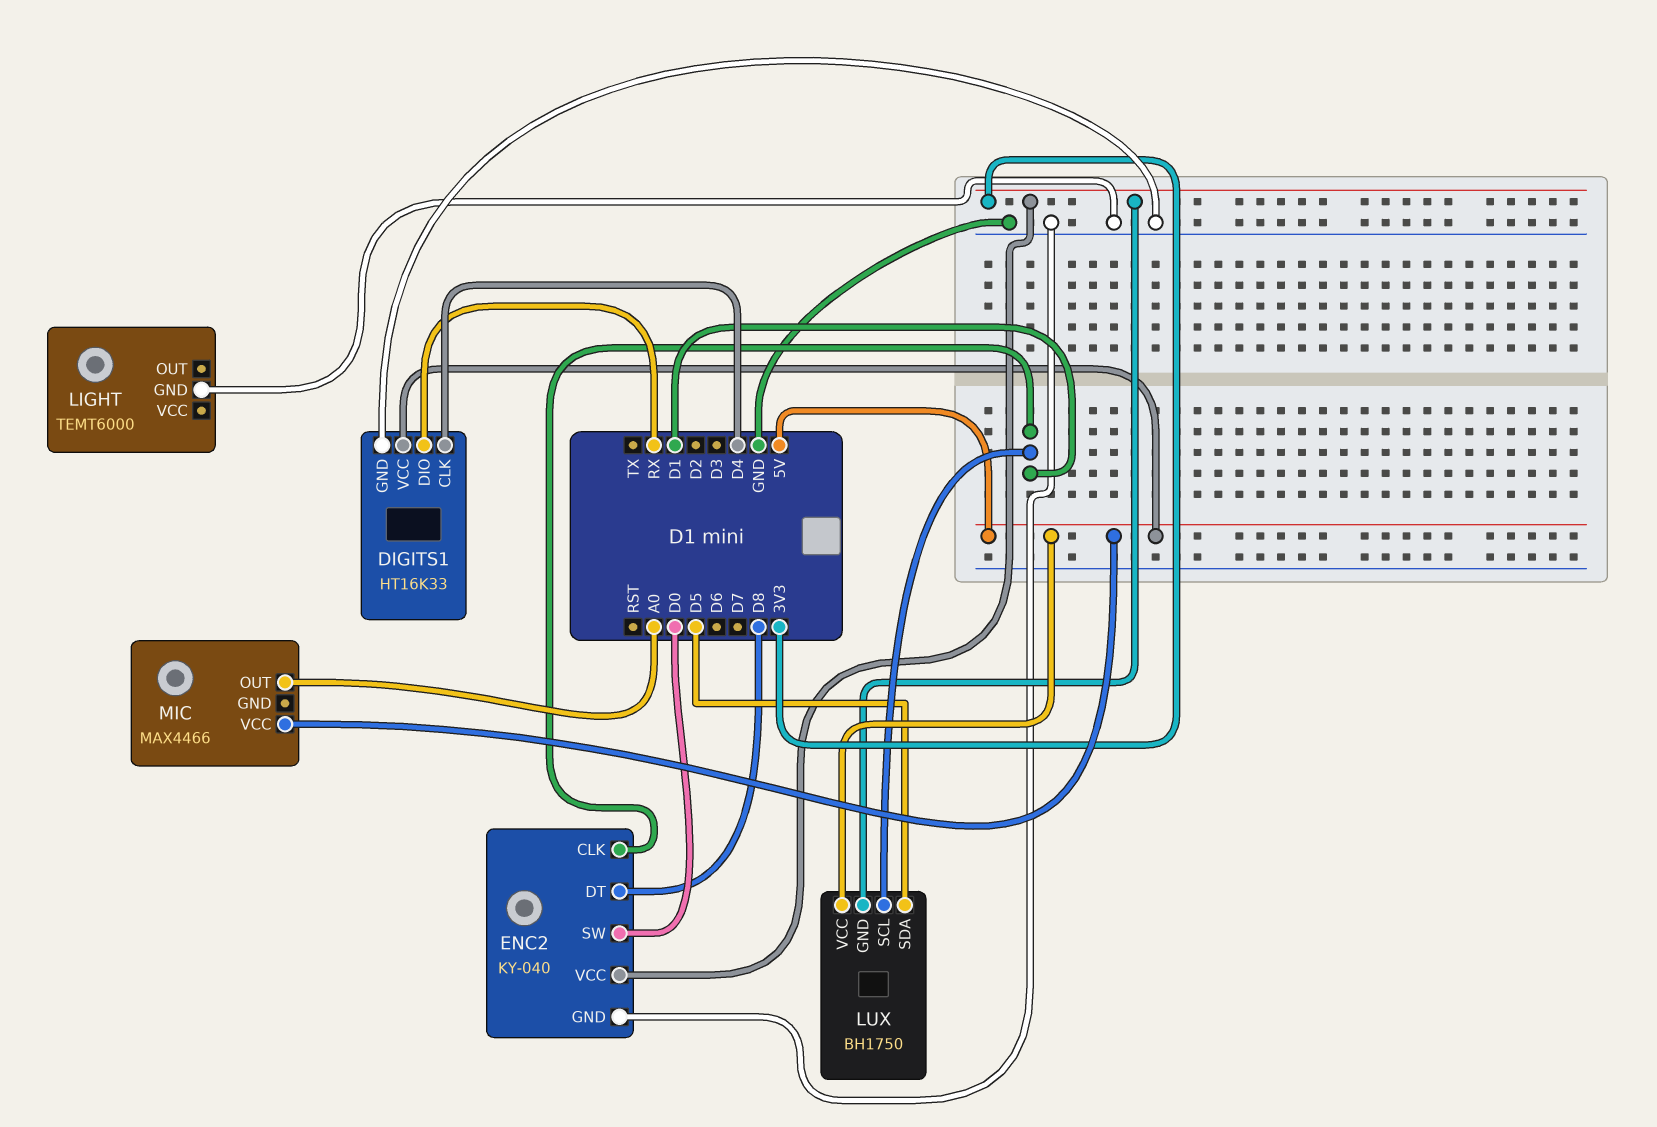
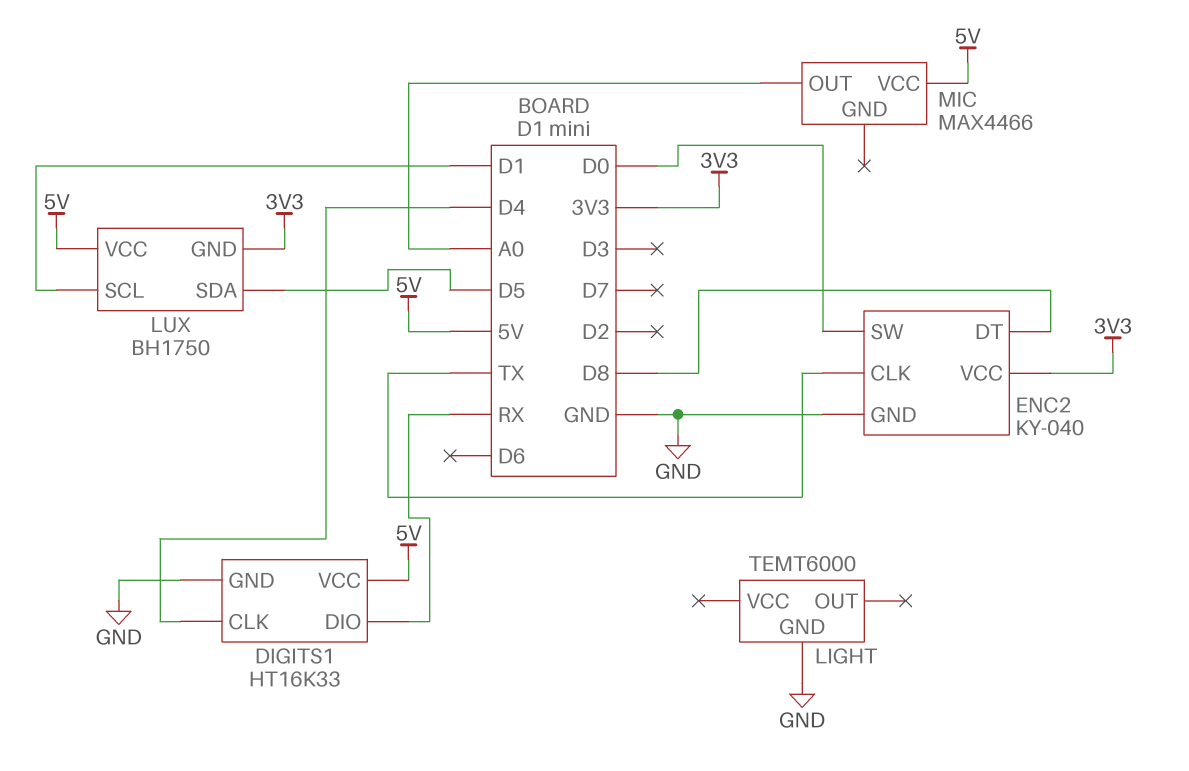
ENC2 pin CLK: D1 -> TX

